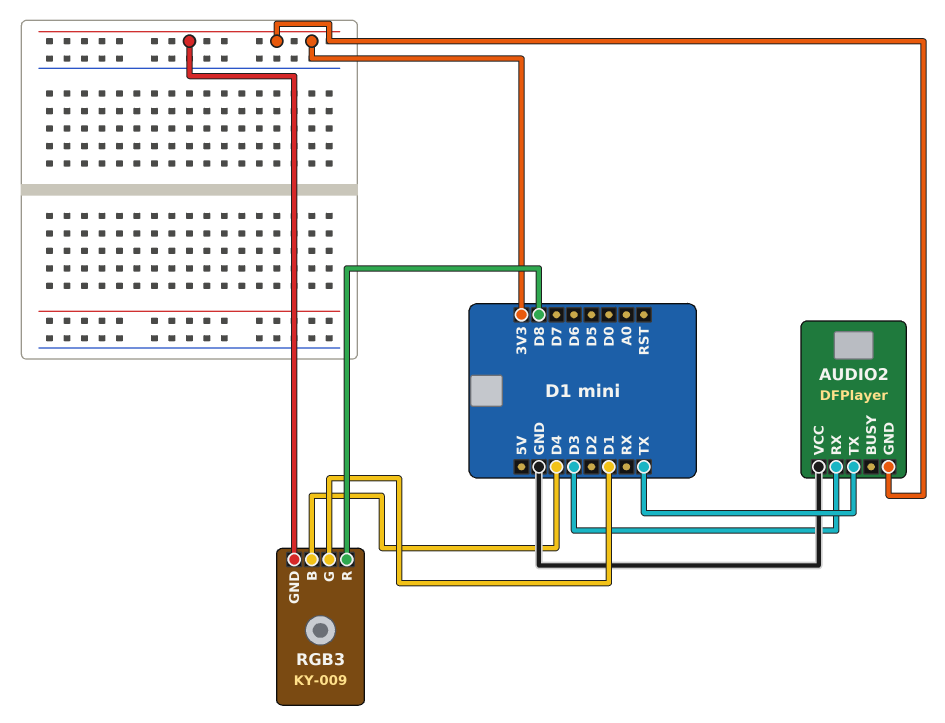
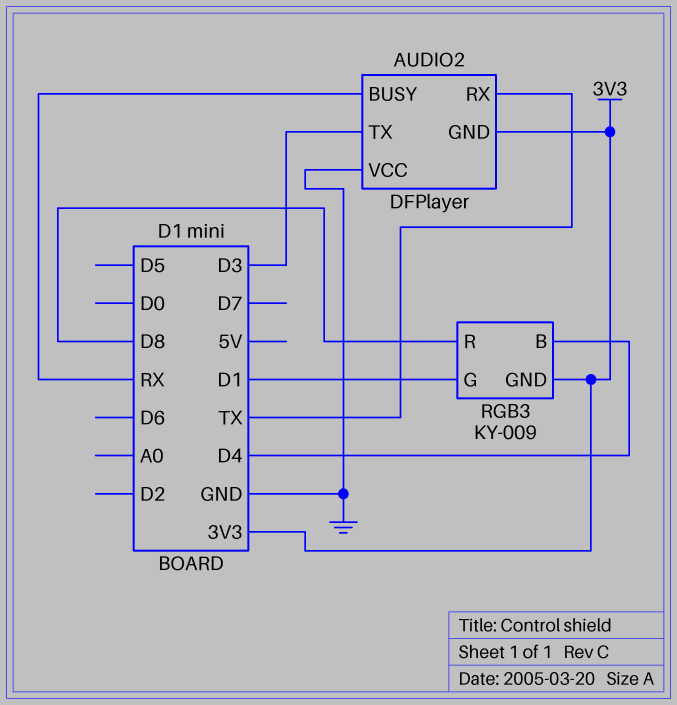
AUDIO2 pin BUSY: none -> RX
AUDIO2 pin RX: D3 -> TX
AUDIO2 pin TX: TX -> D3

